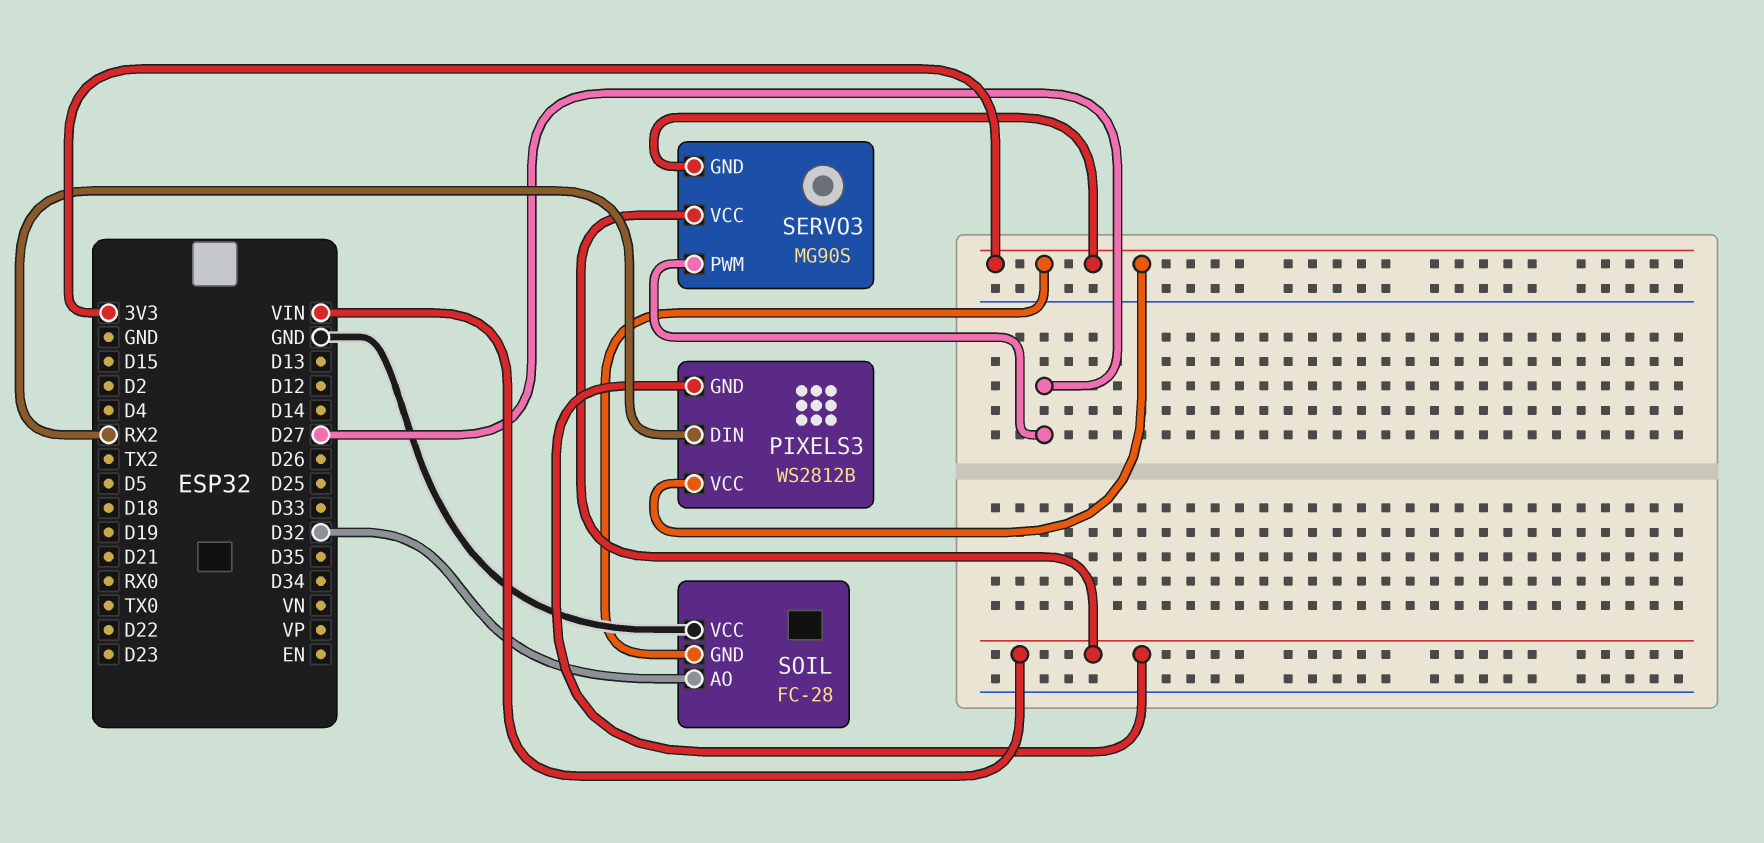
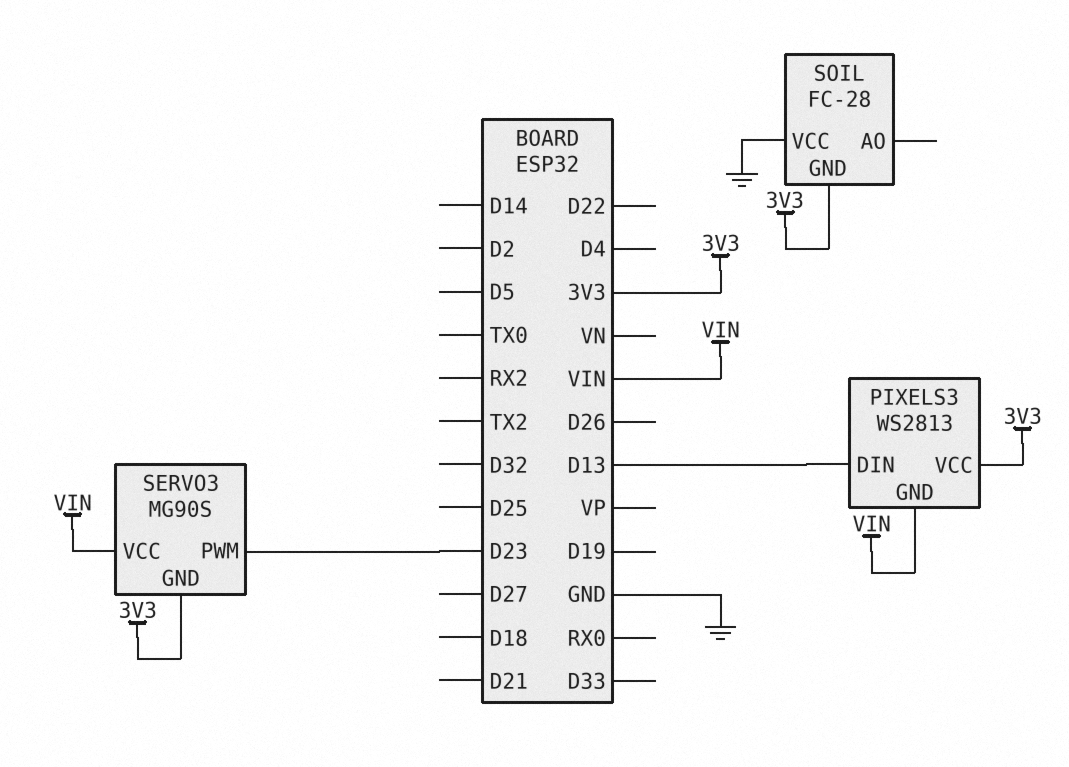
PIXELS3: WS2812B -> WS2813
PIXELS3 pin DIN: RX2 -> D13
SERVO3 pin PWM: D27 -> D23
SOIL pin AO: D32 -> none

